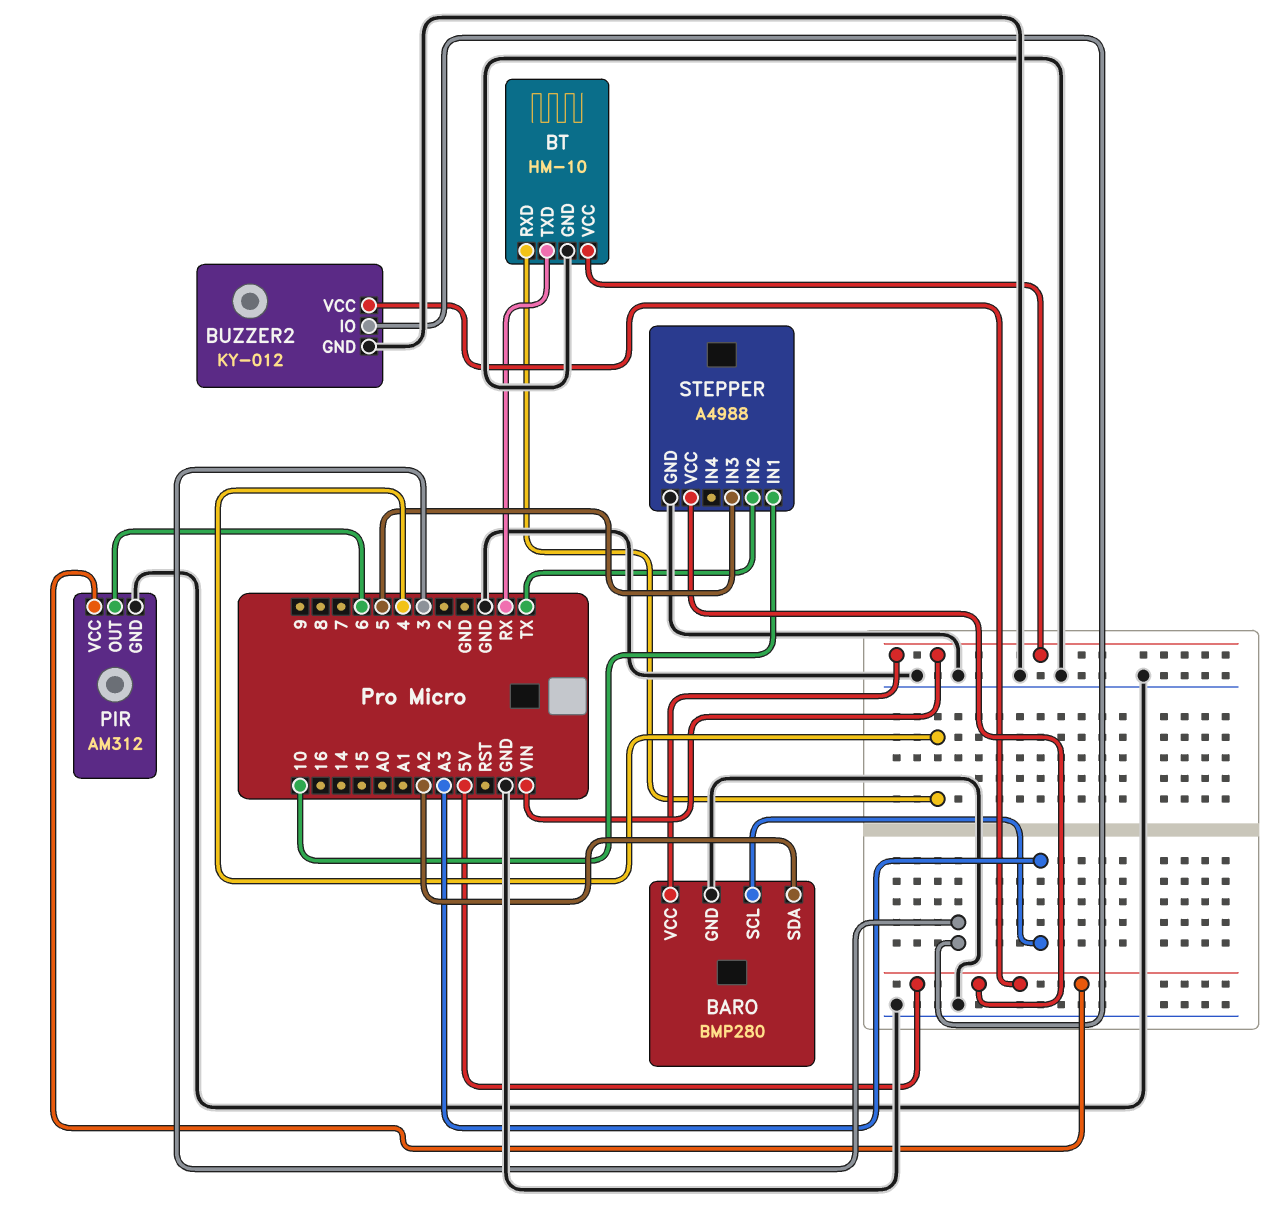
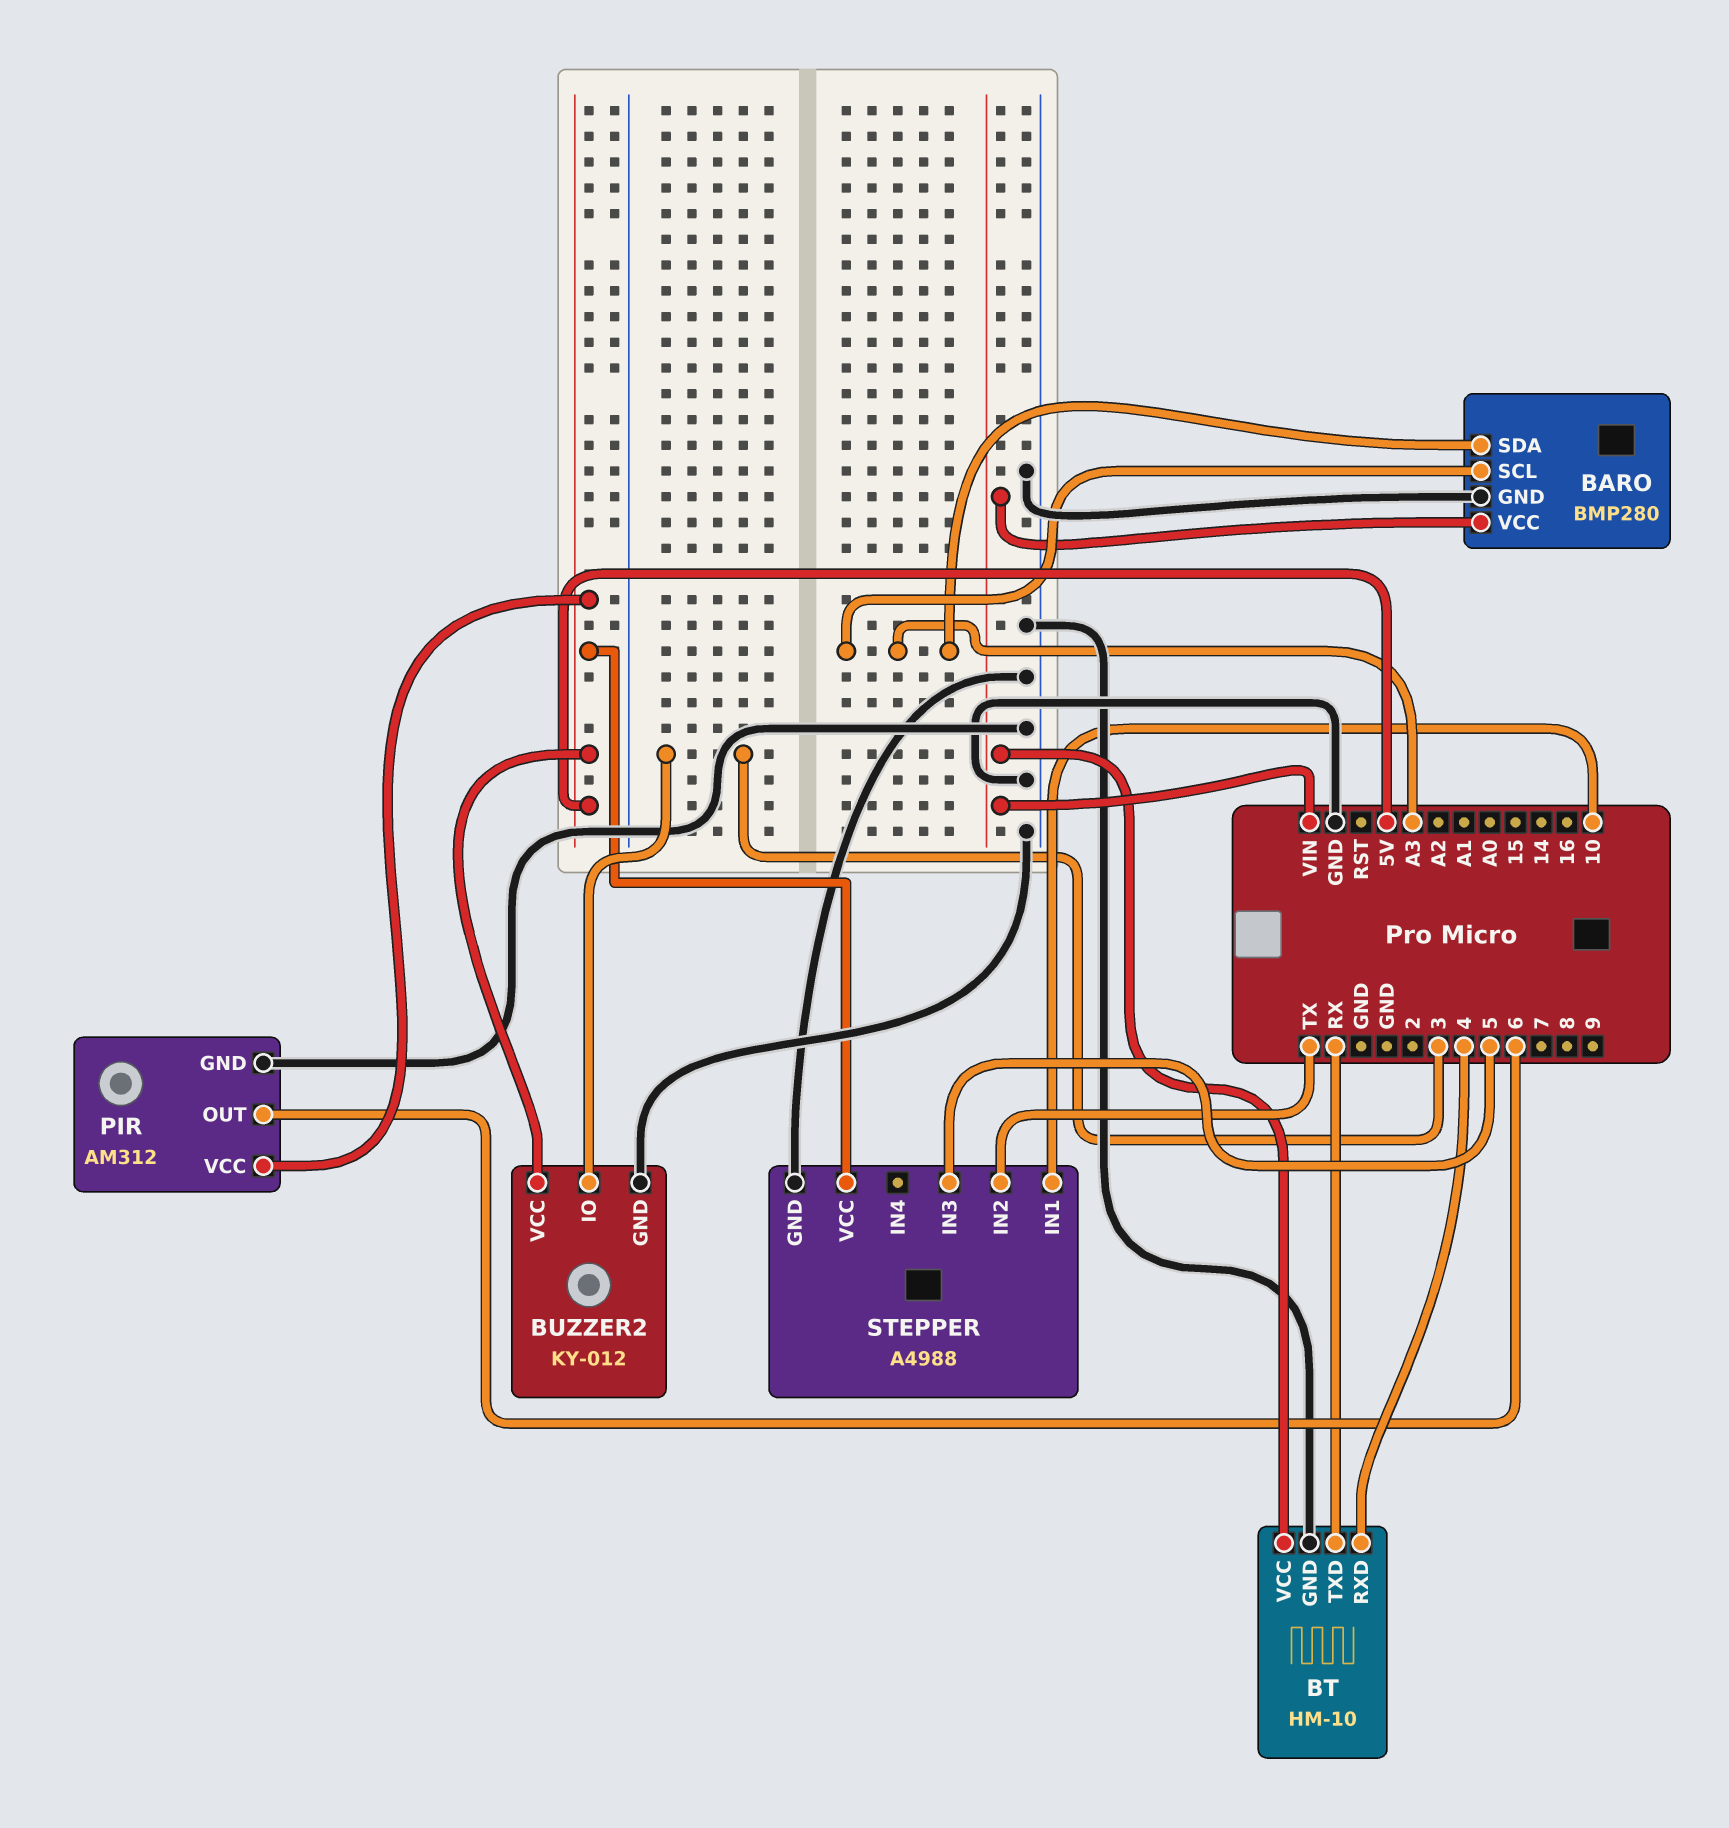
BARO pin SDA: A2 -> A3

